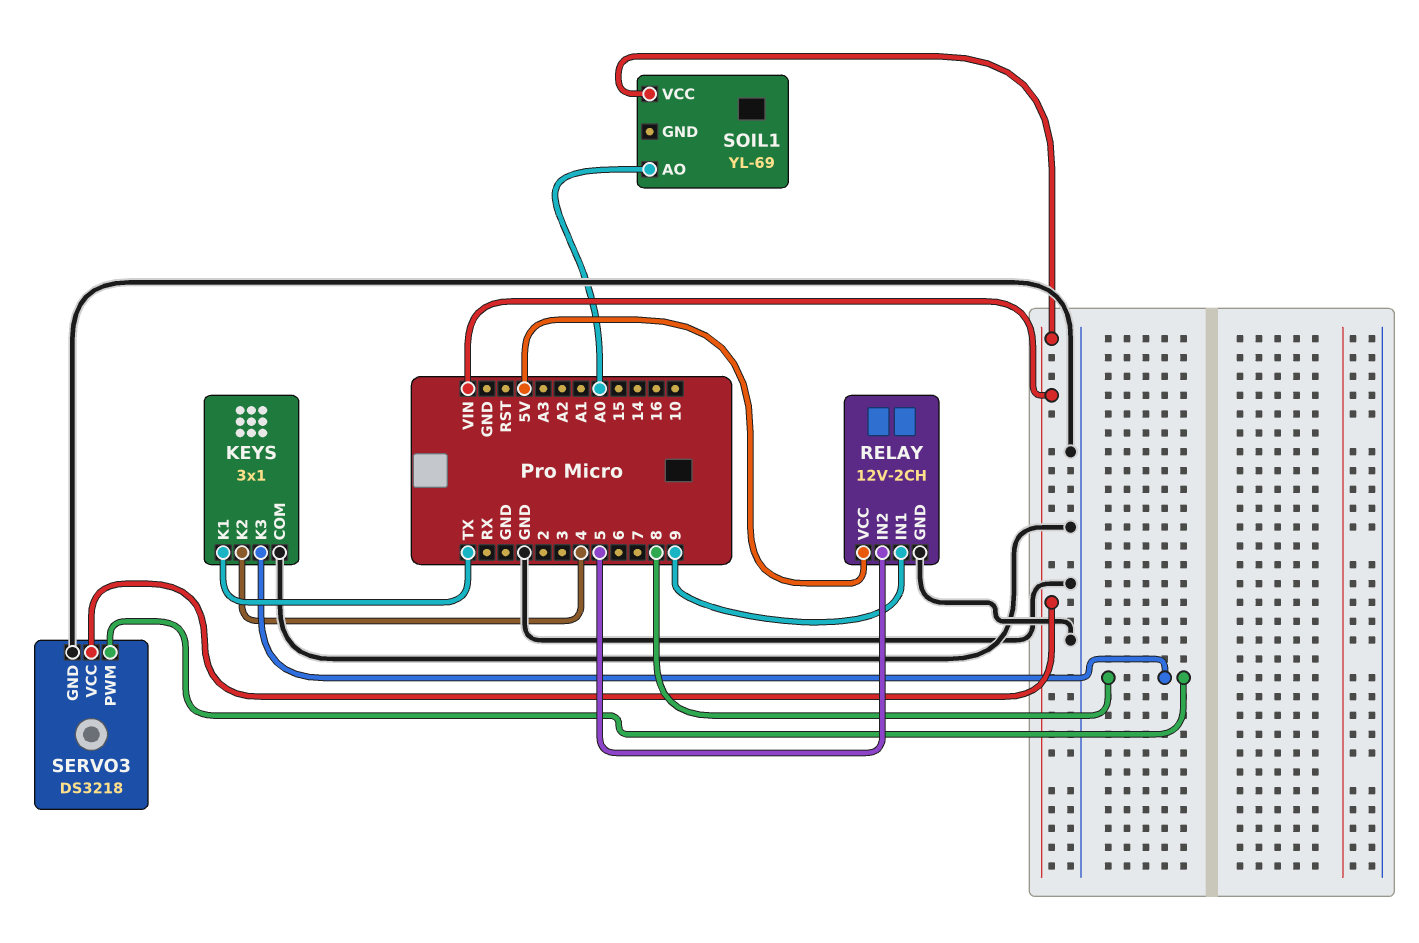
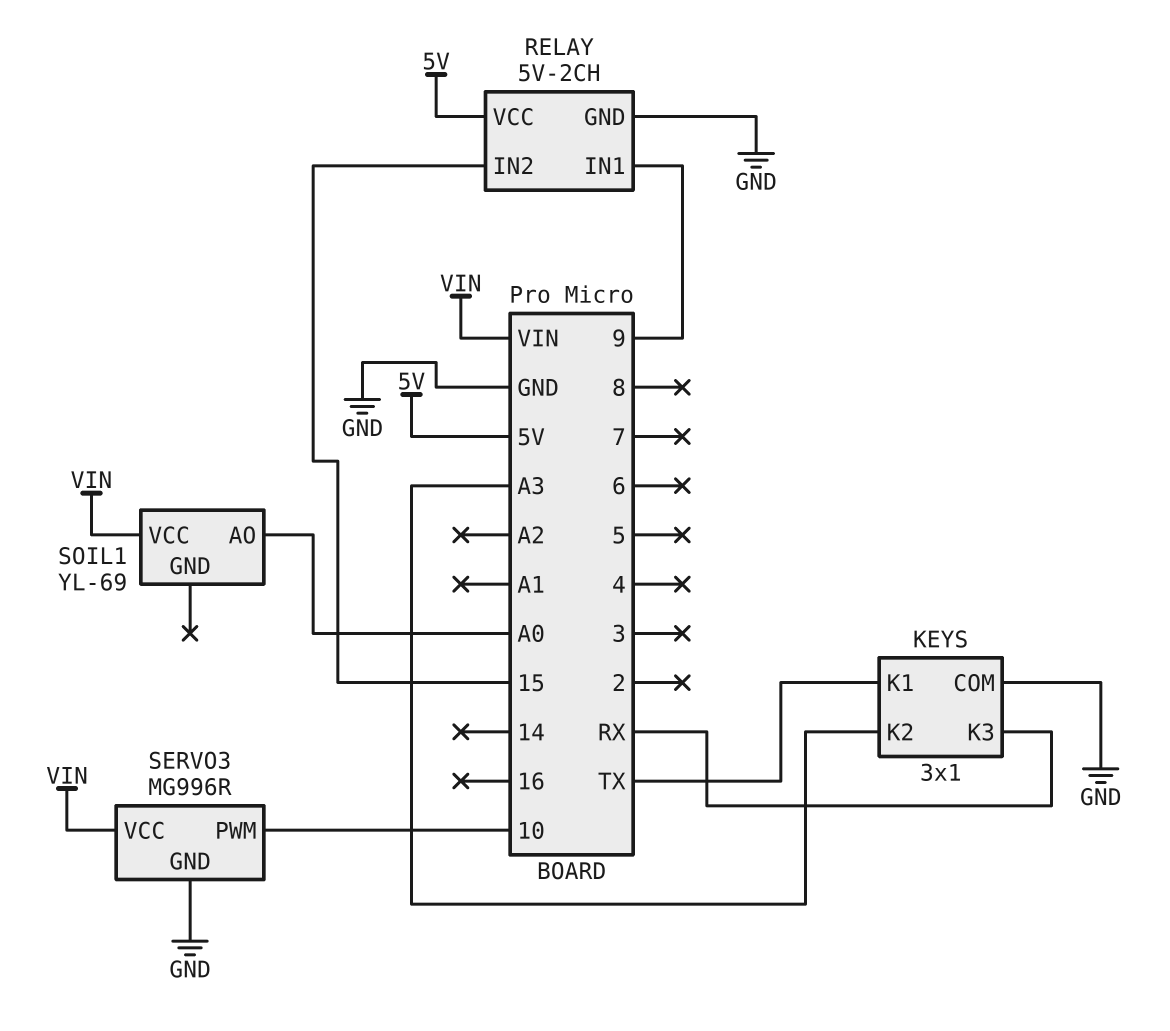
KEYS pin K2: 4 -> A3
KEYS pin K3: 8 -> RX
RELAY: 12V-2CH -> 5V-2CH
RELAY pin IN2: 5 -> 15
SERVO3: DS3218 -> MG996R
SERVO3 pin PWM: 8 -> 10

